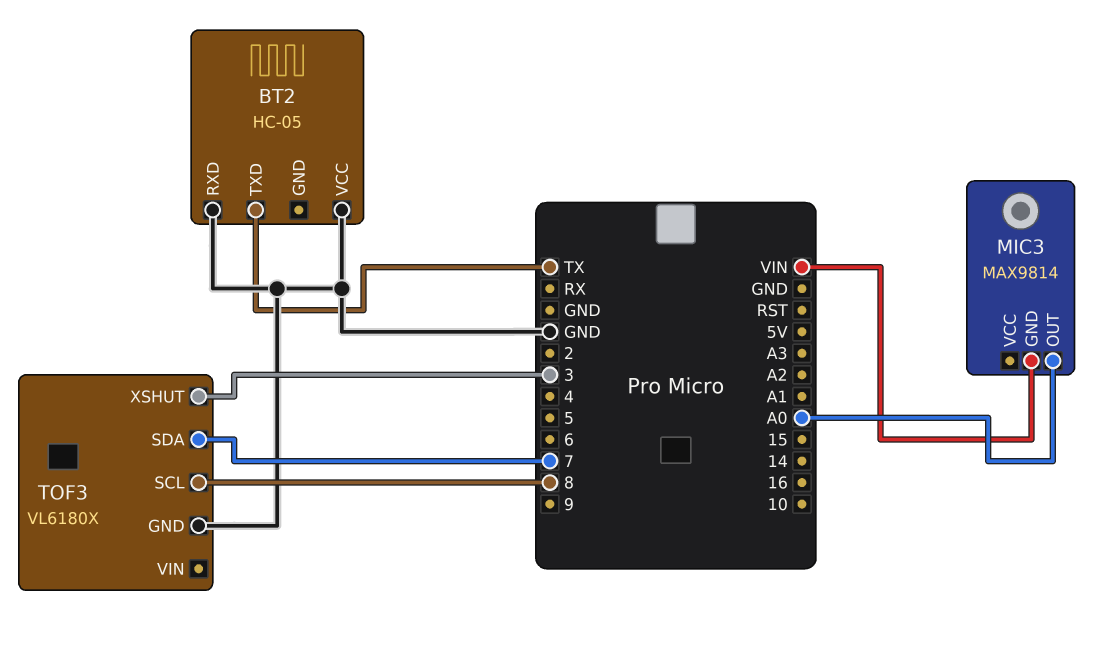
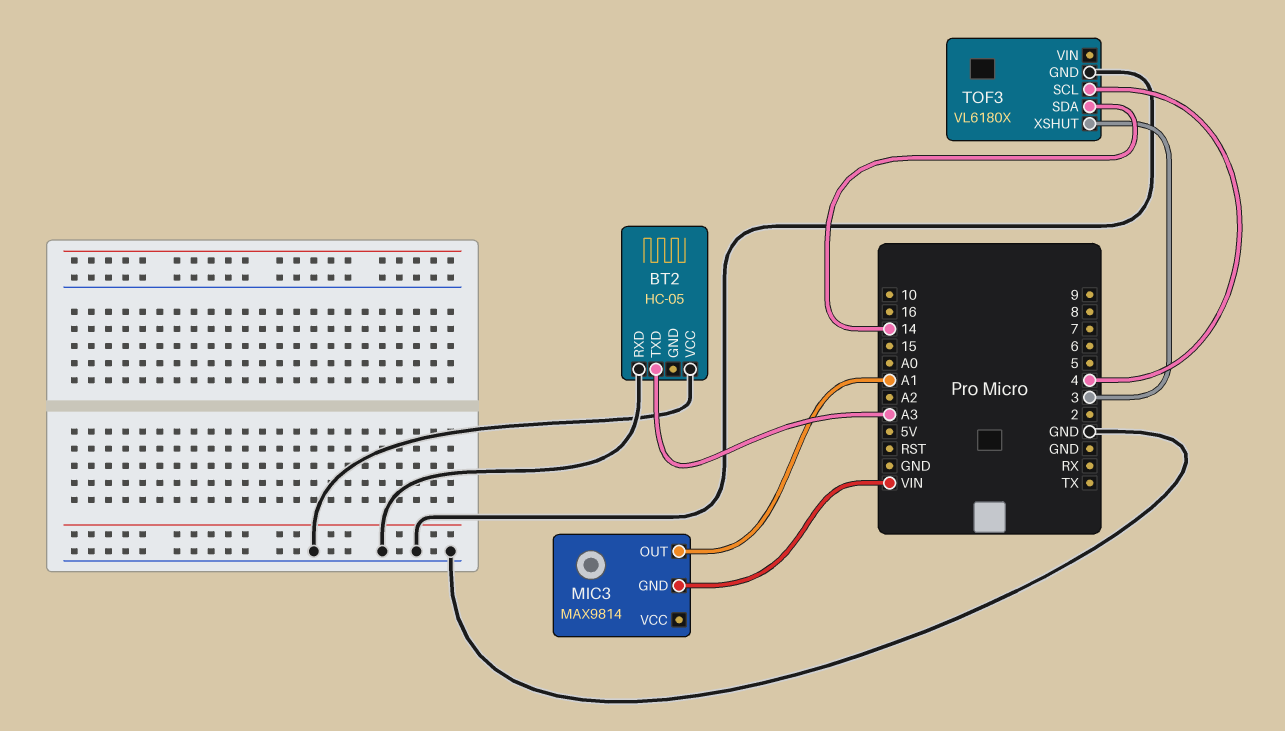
BT2 pin TXD: TX -> A3
MIC3 pin OUT: A0 -> A1
TOF3 pin SCL: 8 -> 4
TOF3 pin SDA: 7 -> 14

